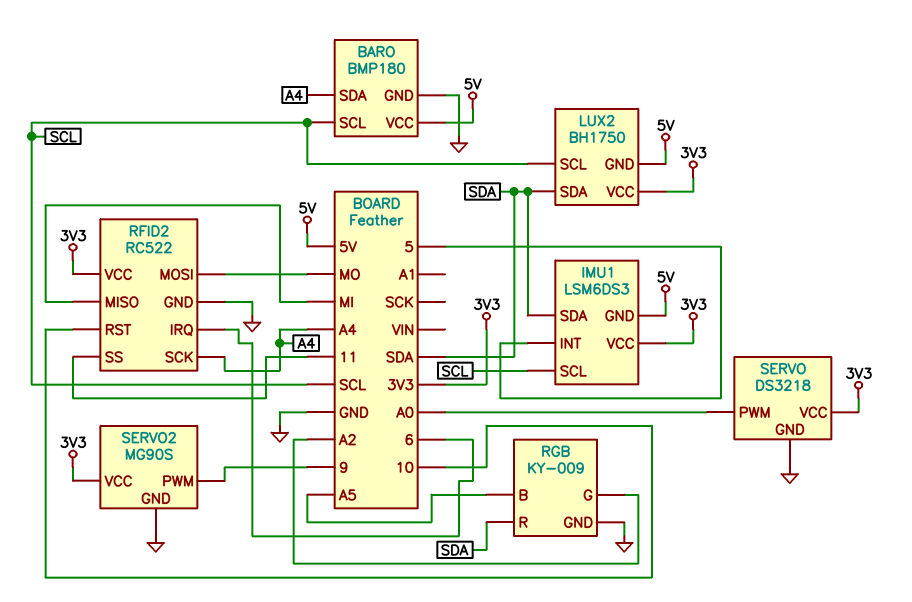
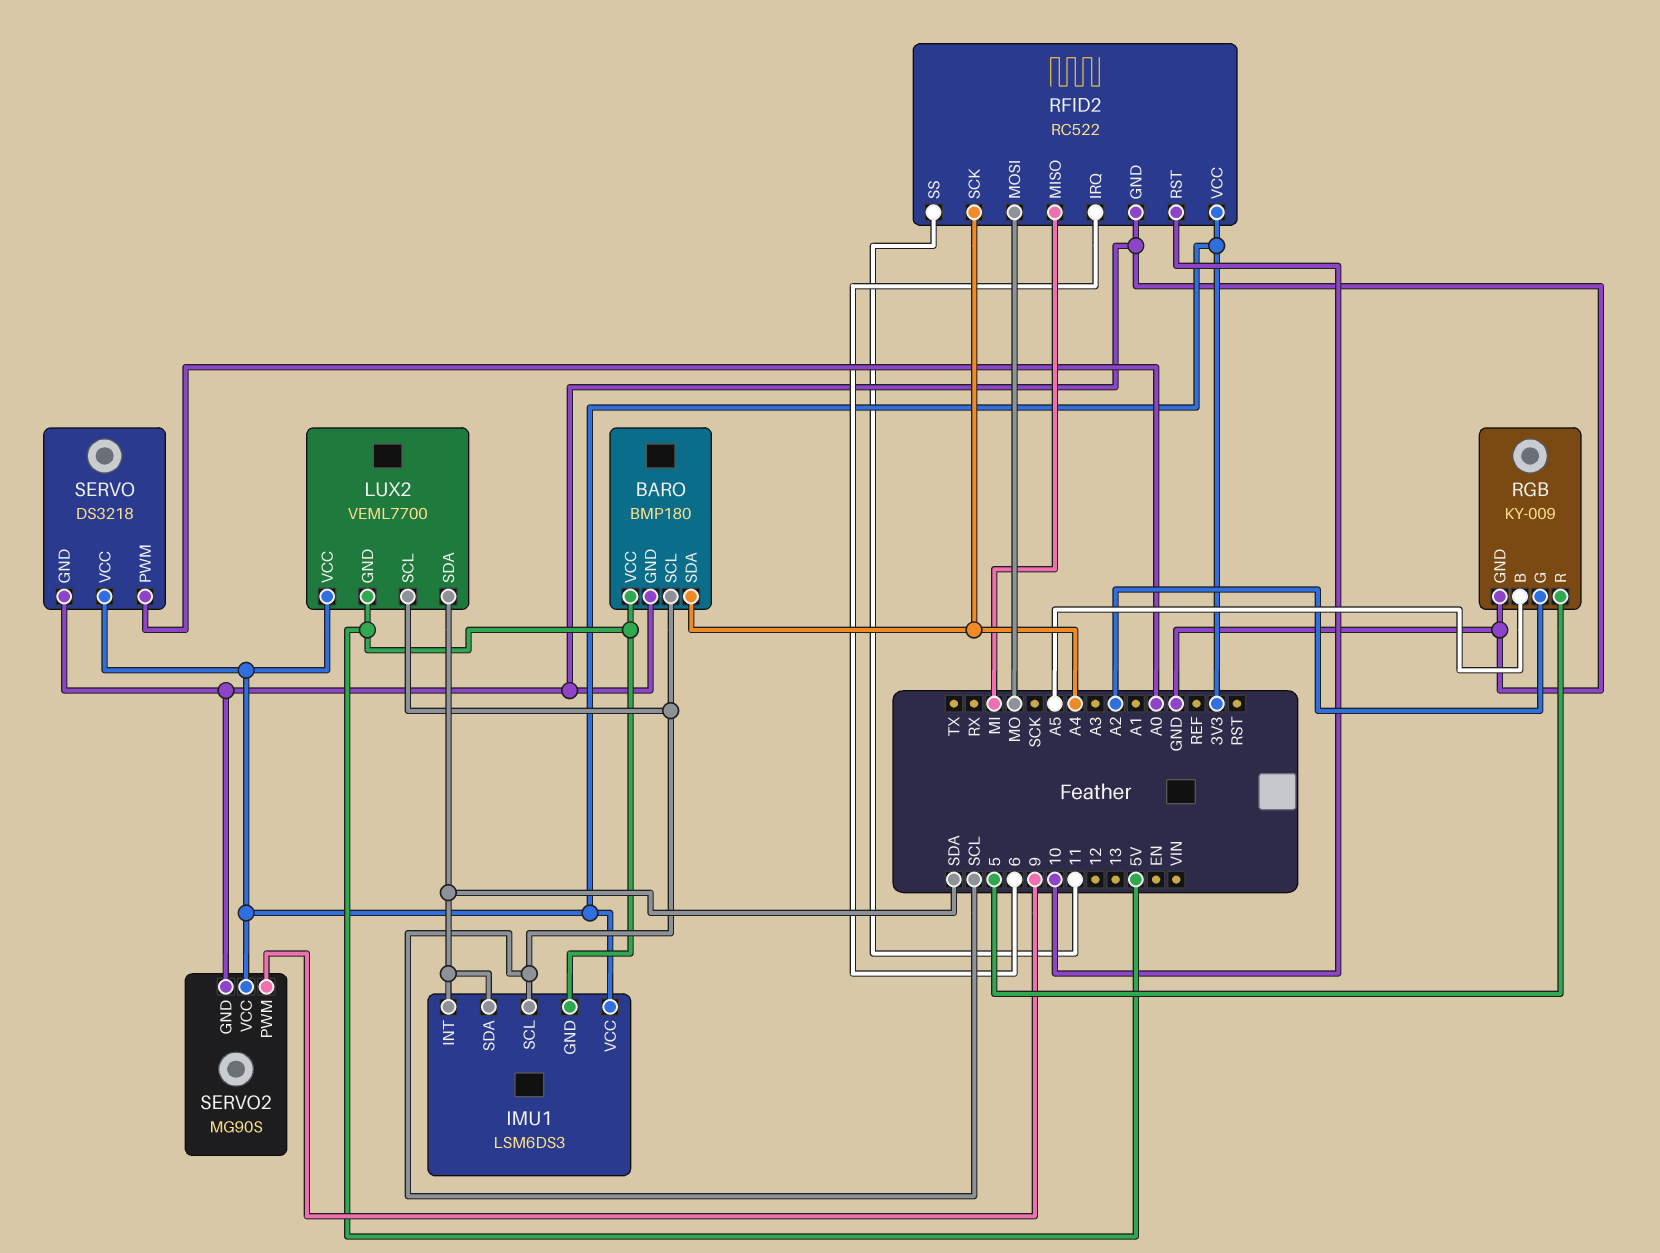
IMU1 pin INT: 5 -> SDA
LUX2: BH1750 -> VEML7700
RGB pin R: SDA -> 5

